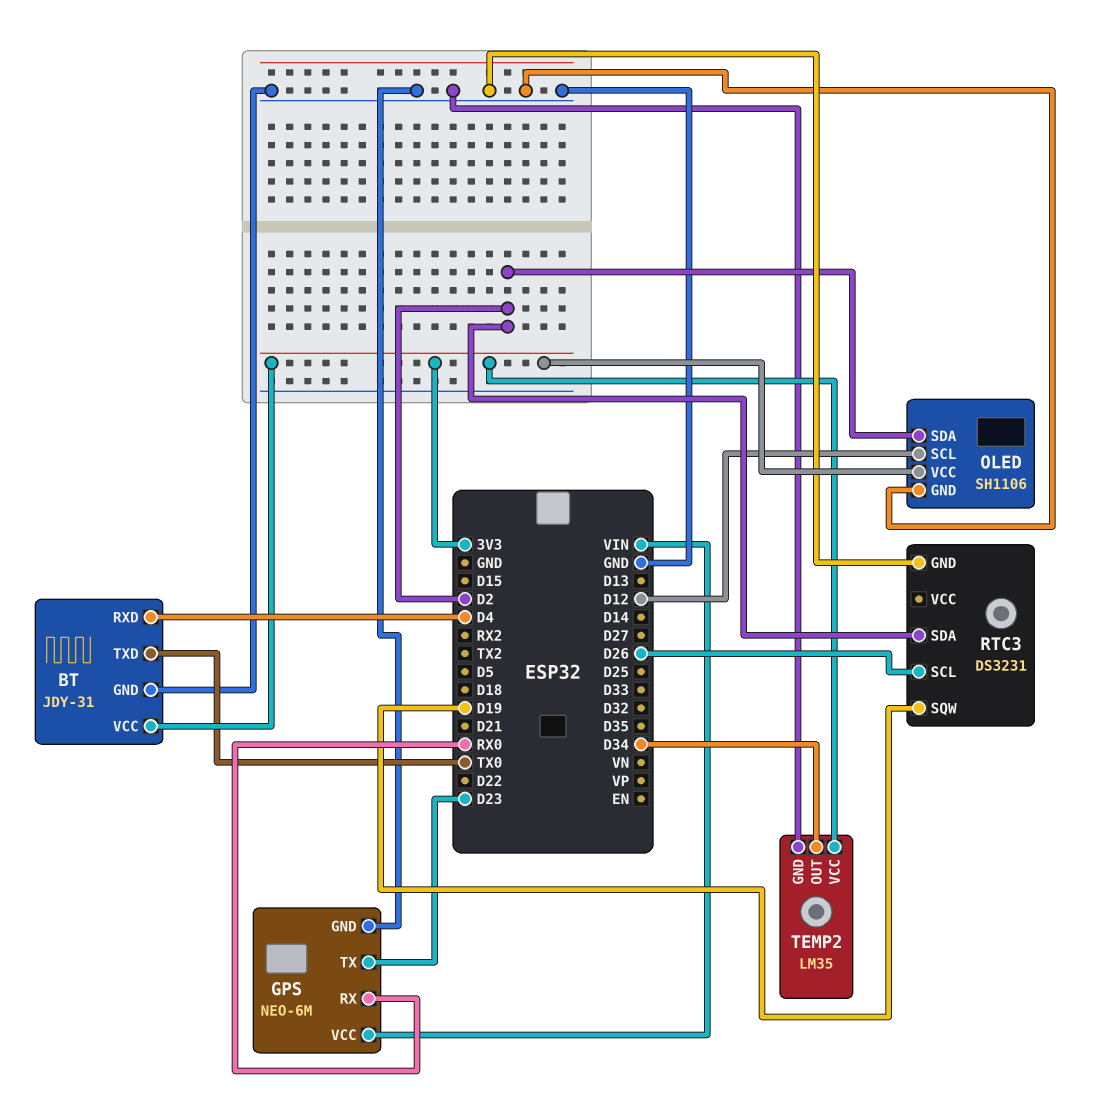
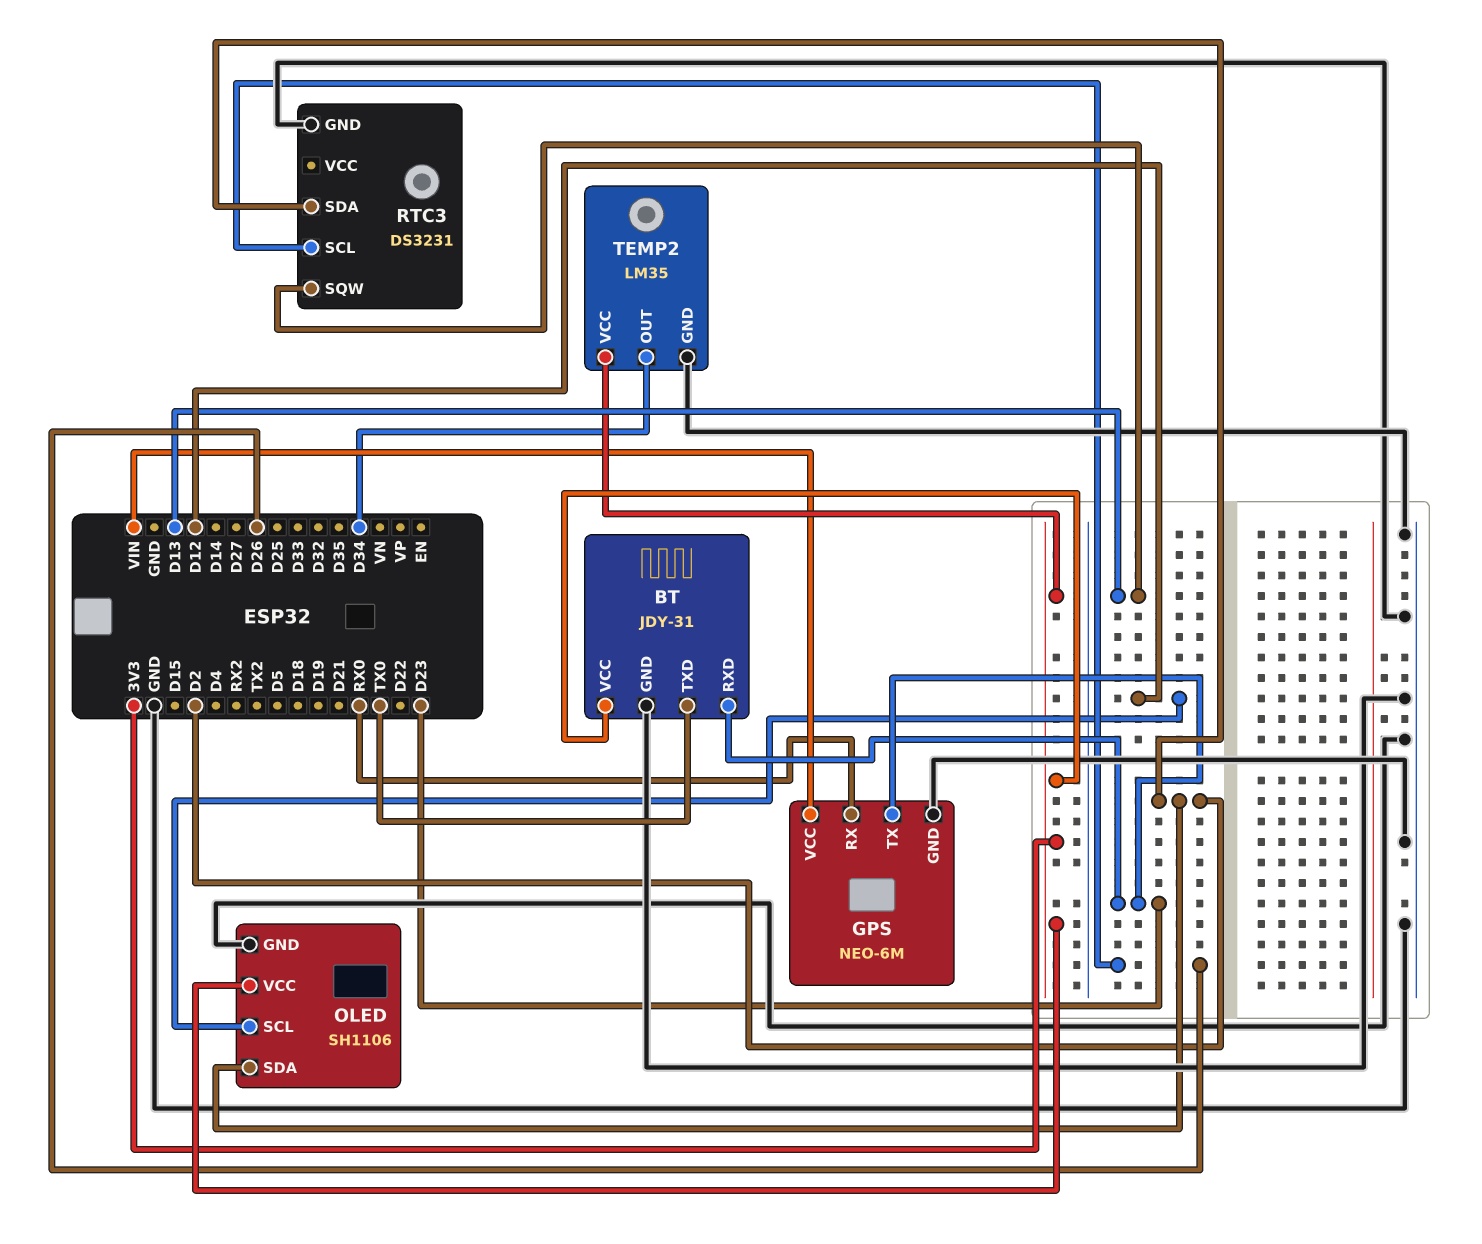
BT pin RXD: D4 -> D23
RTC3 pin SQW: D19 -> D13

